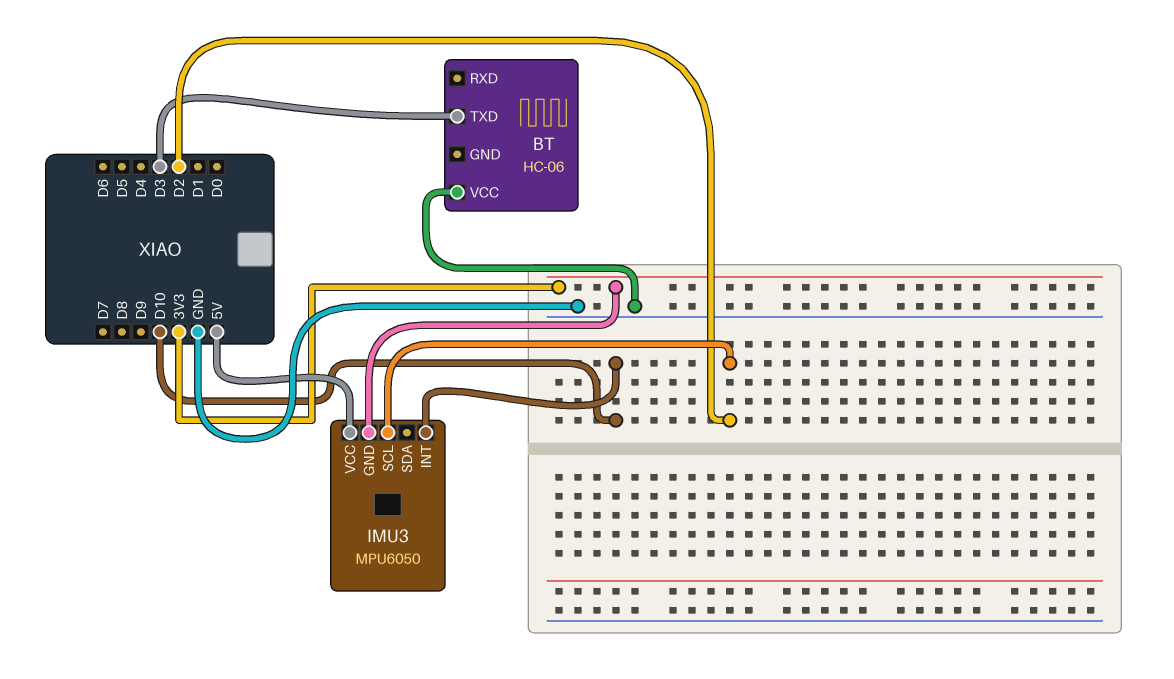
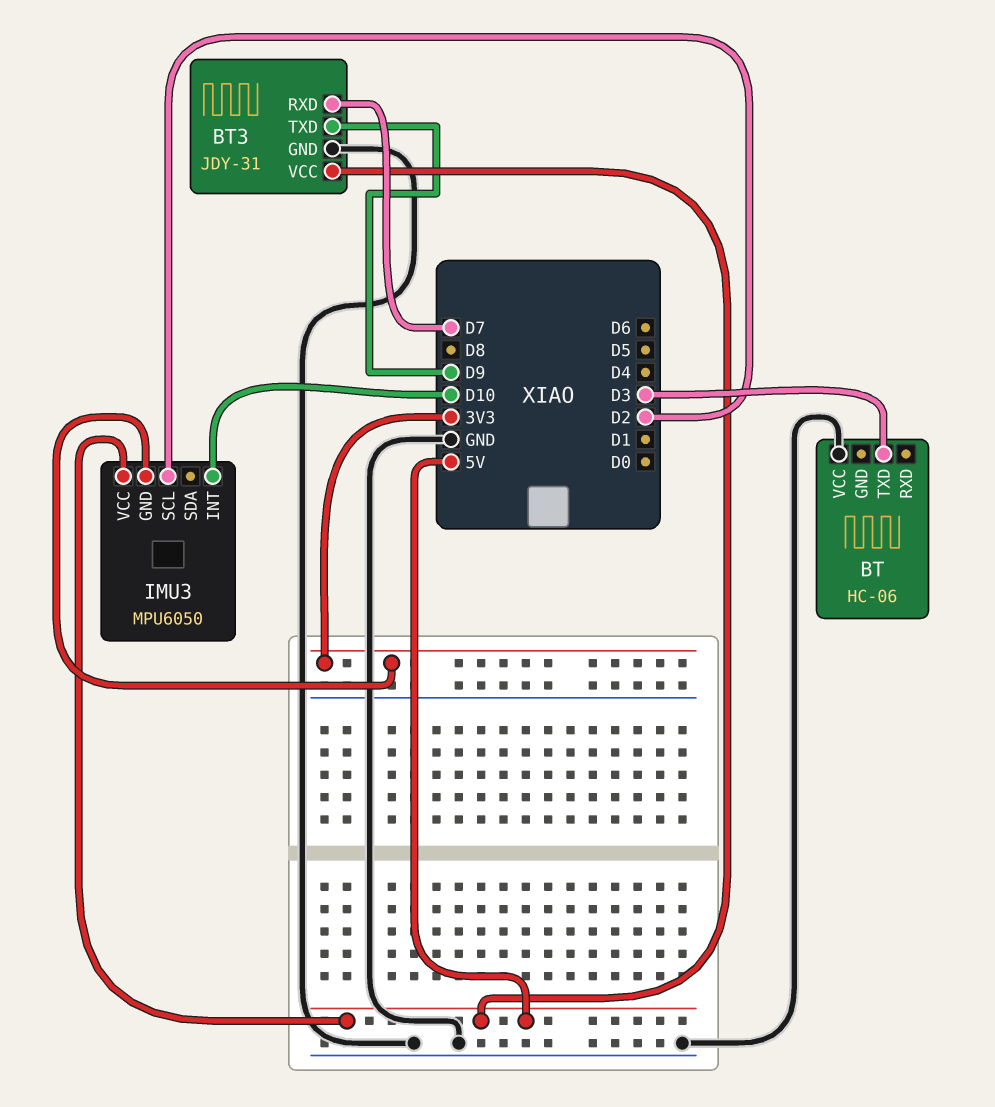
BT3: none -> JDY-31
BT3 pin GND: none -> GND
BT3 pin RXD: none -> D7
BT3 pin TXD: none -> D9
BT3 pin VCC: none -> 5V

